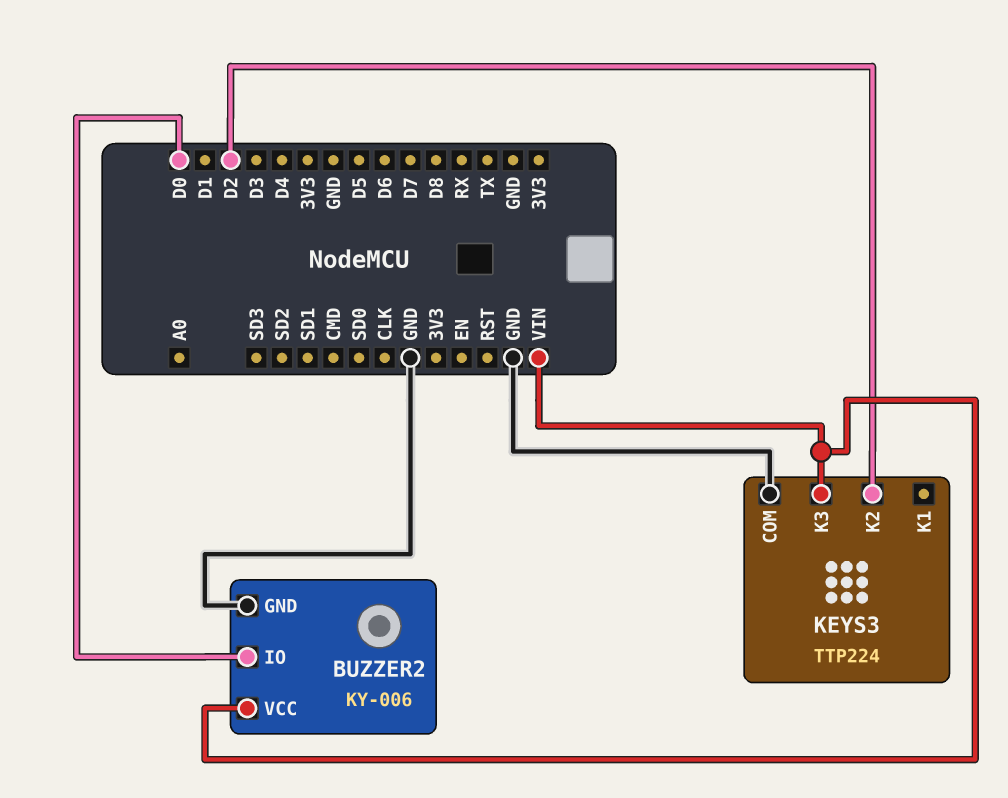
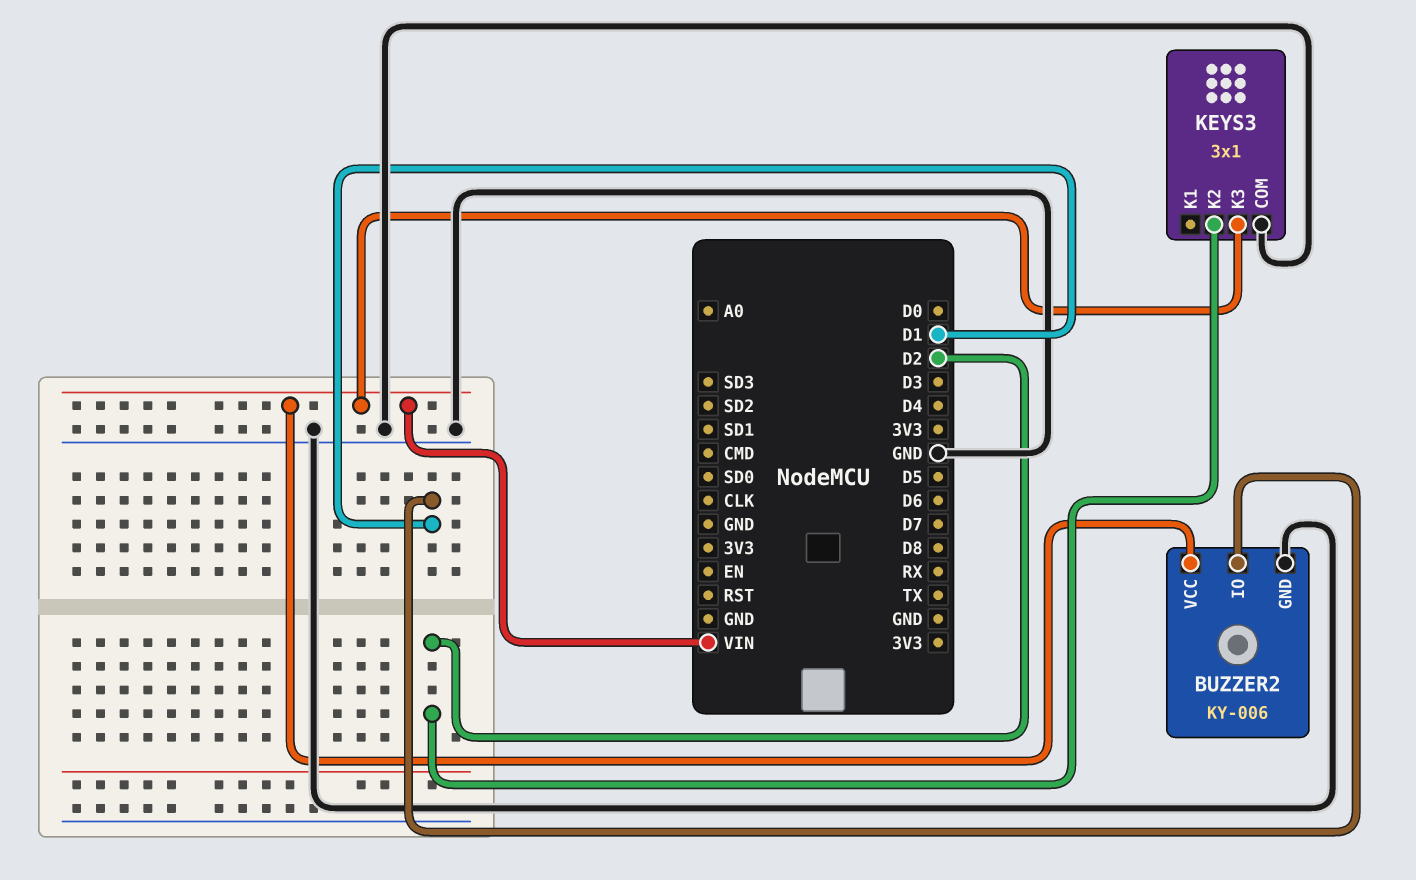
BUZZER2 pin IO: D0 -> D1
KEYS3: TTP224 -> 3x1

